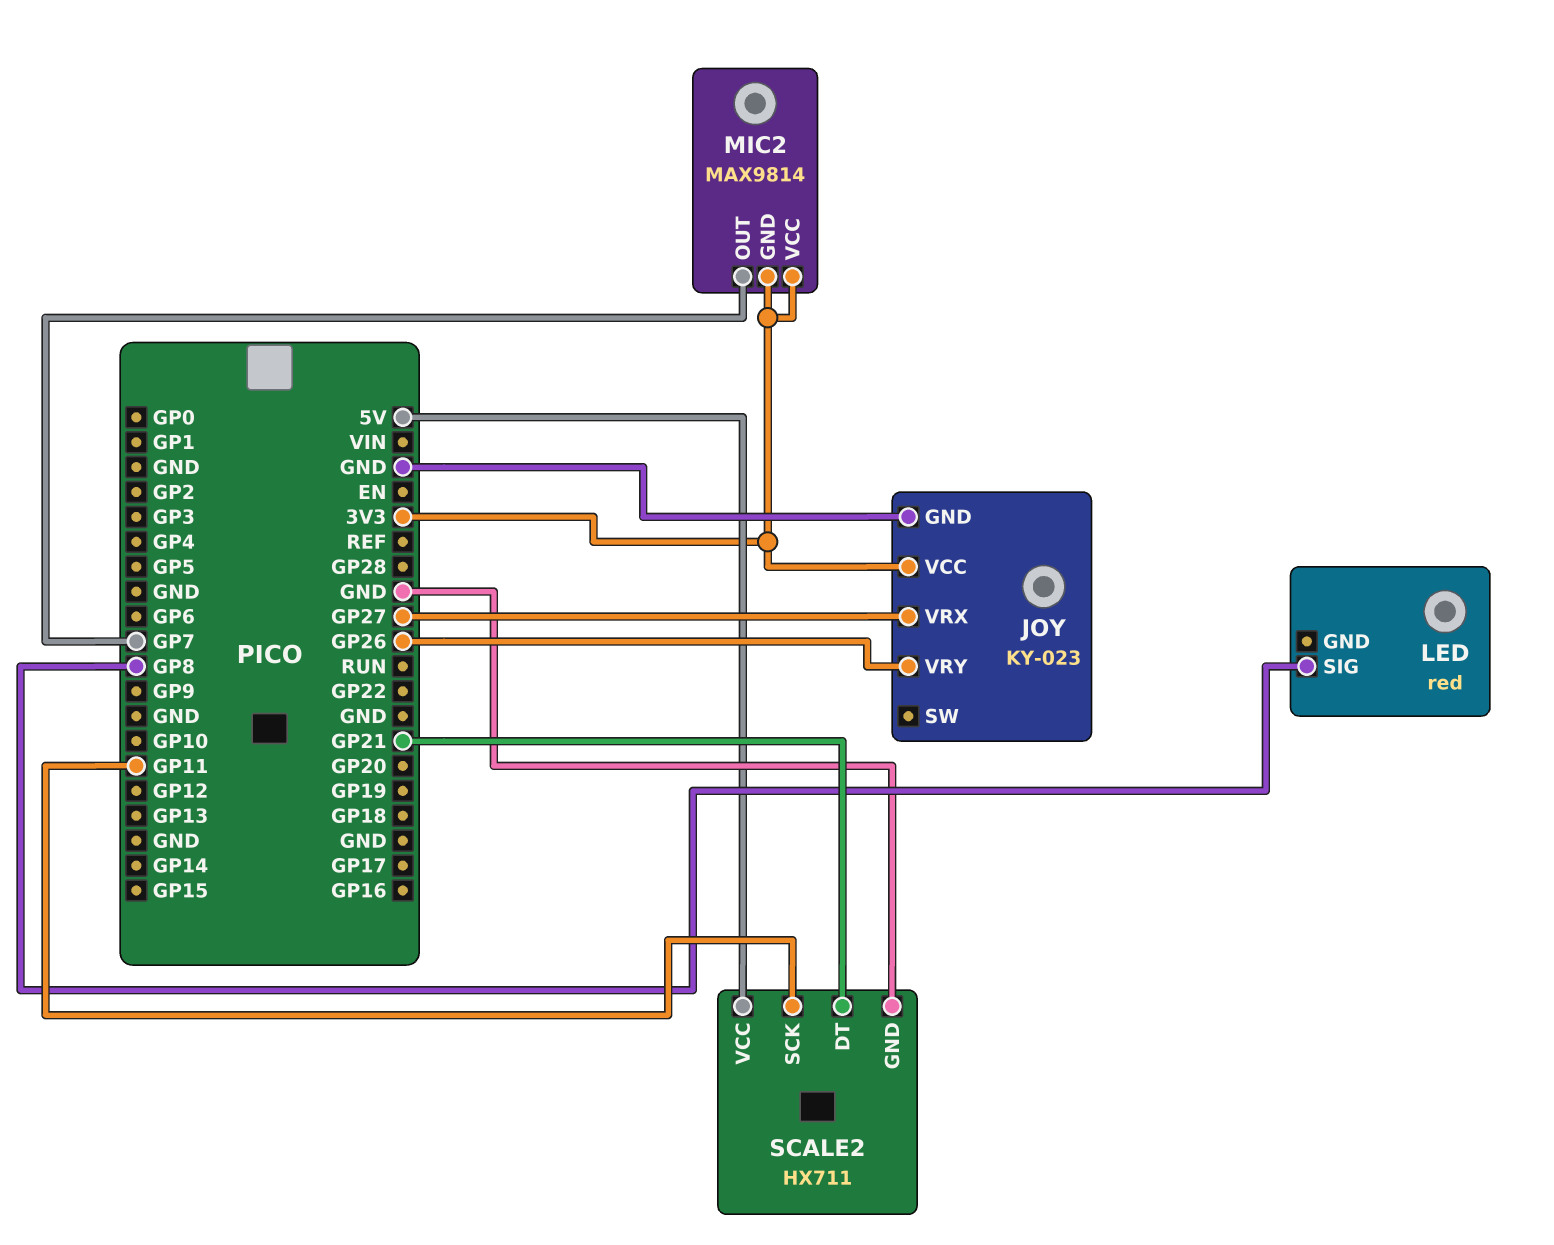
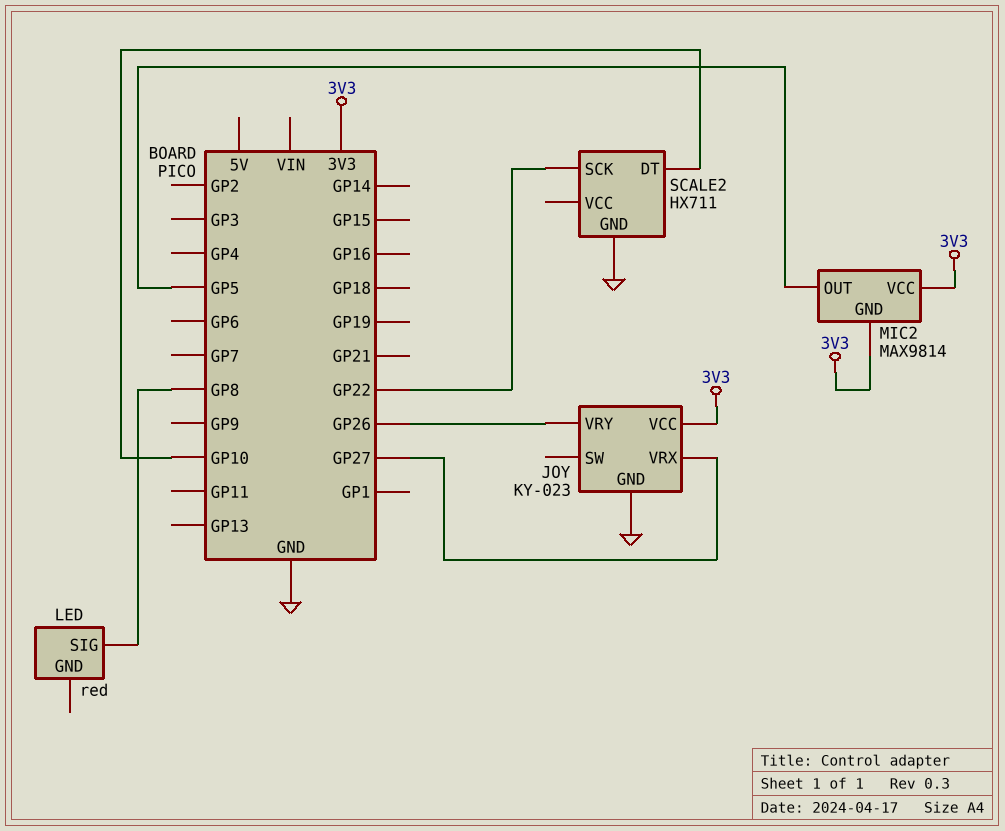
MIC2 pin OUT: GP7 -> GP5
SCALE2 pin DT: GP21 -> GP10
SCALE2 pin SCK: GP11 -> GP22
SCALE2 pin VCC: 5V -> none

